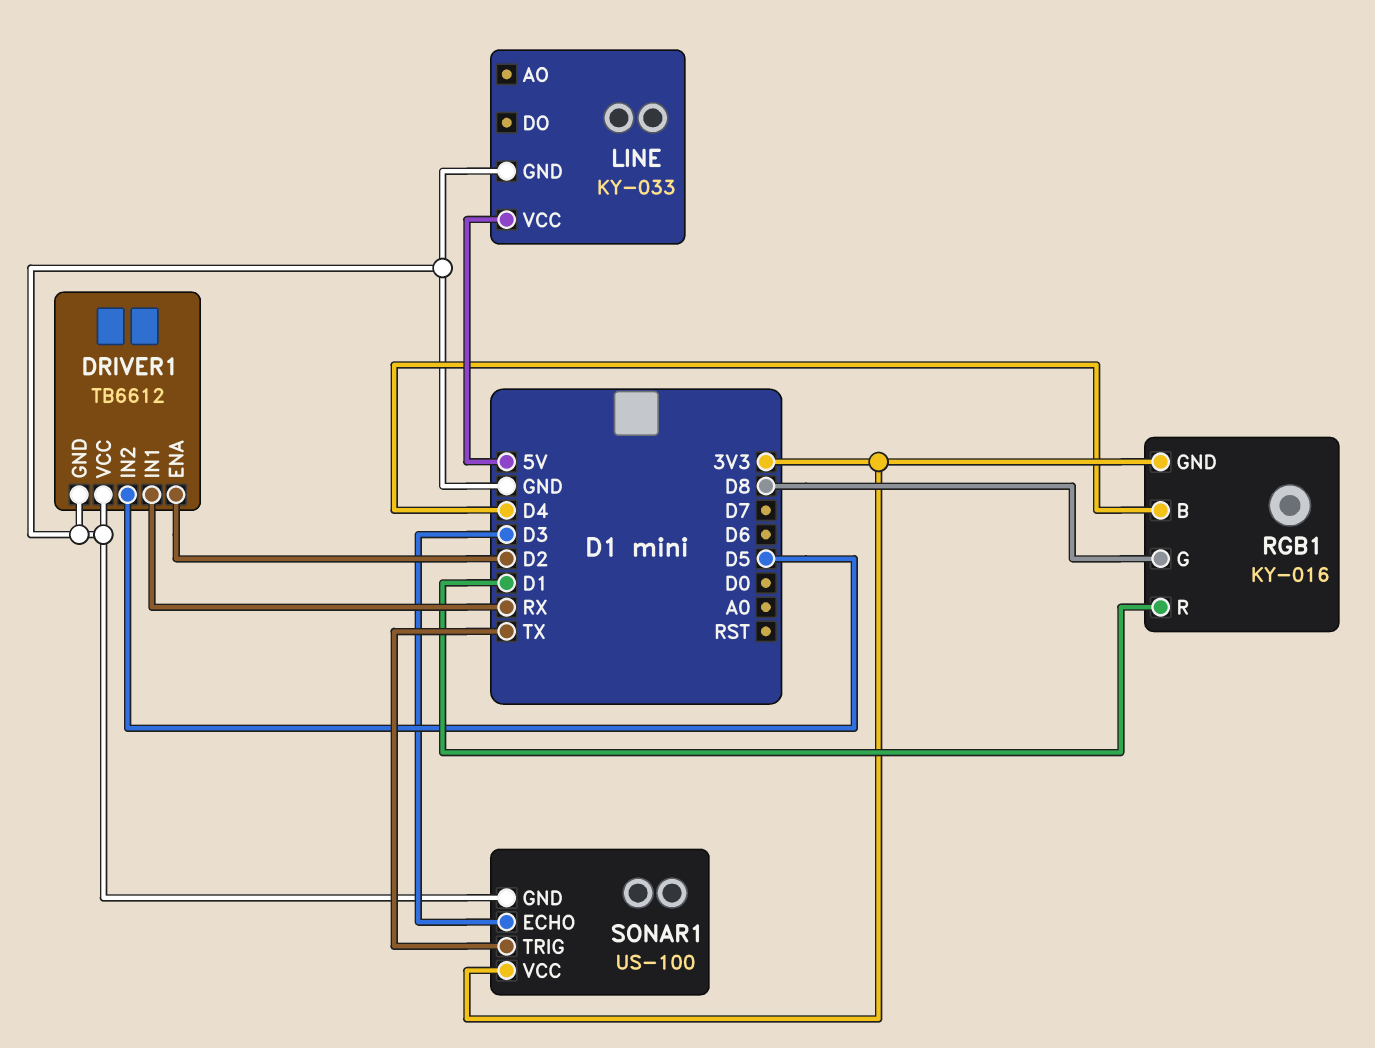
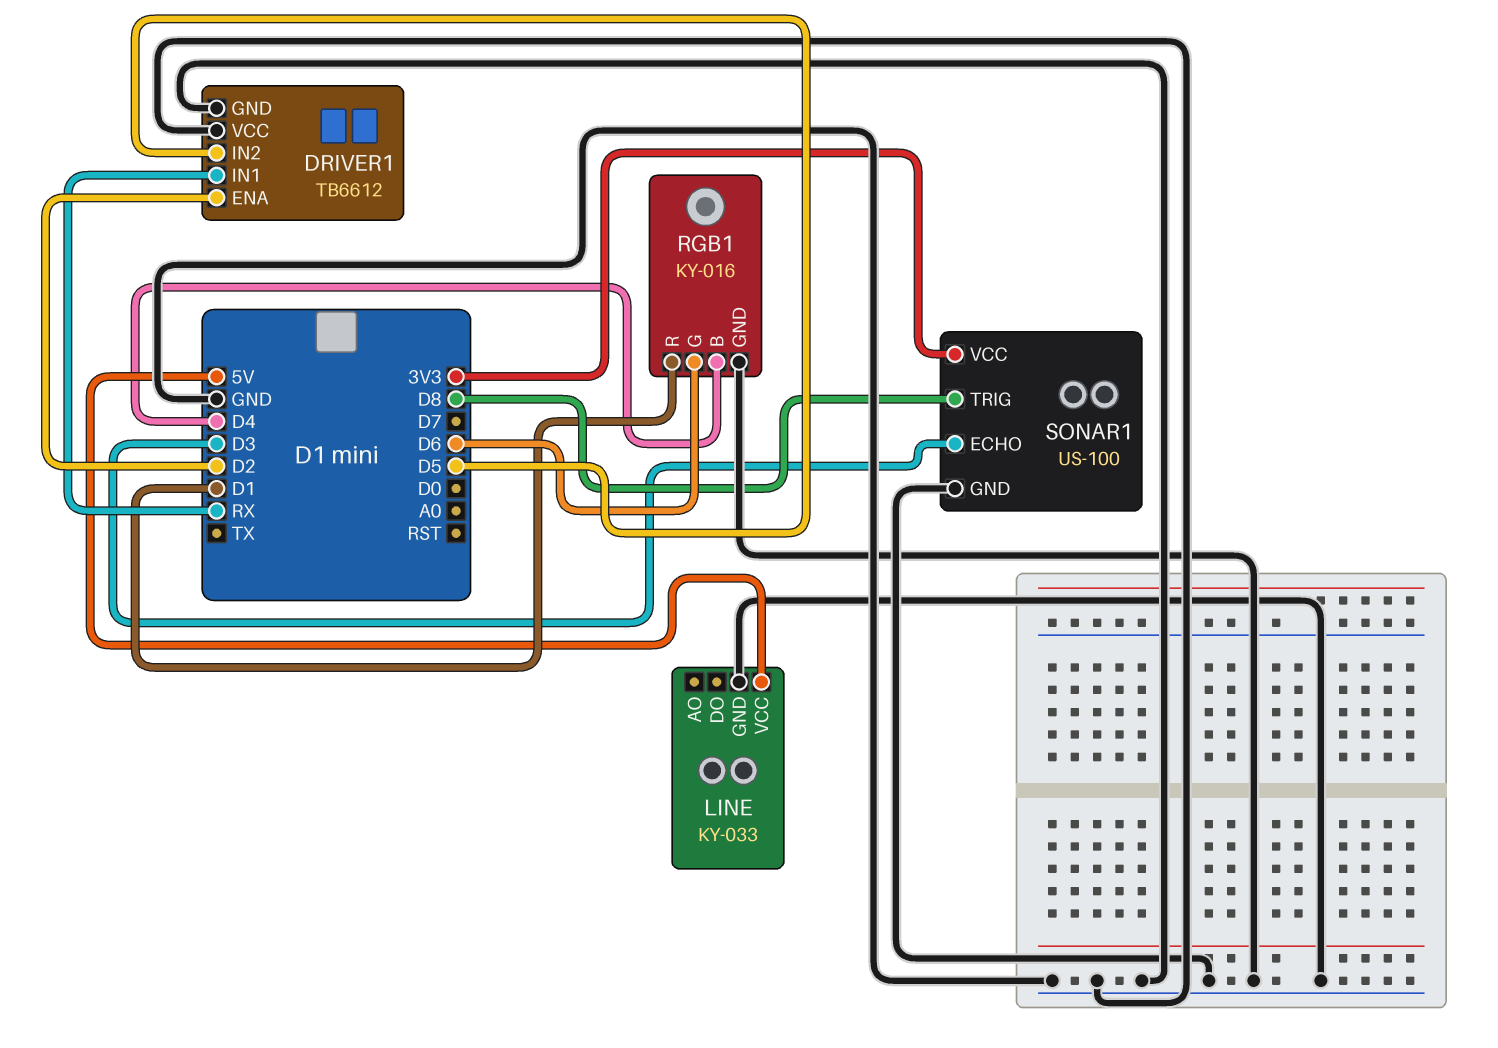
RGB1 pin G: D8 -> D6
RGB1 pin GND: 3V3 -> GND
SONAR1 pin TRIG: TX -> D8

